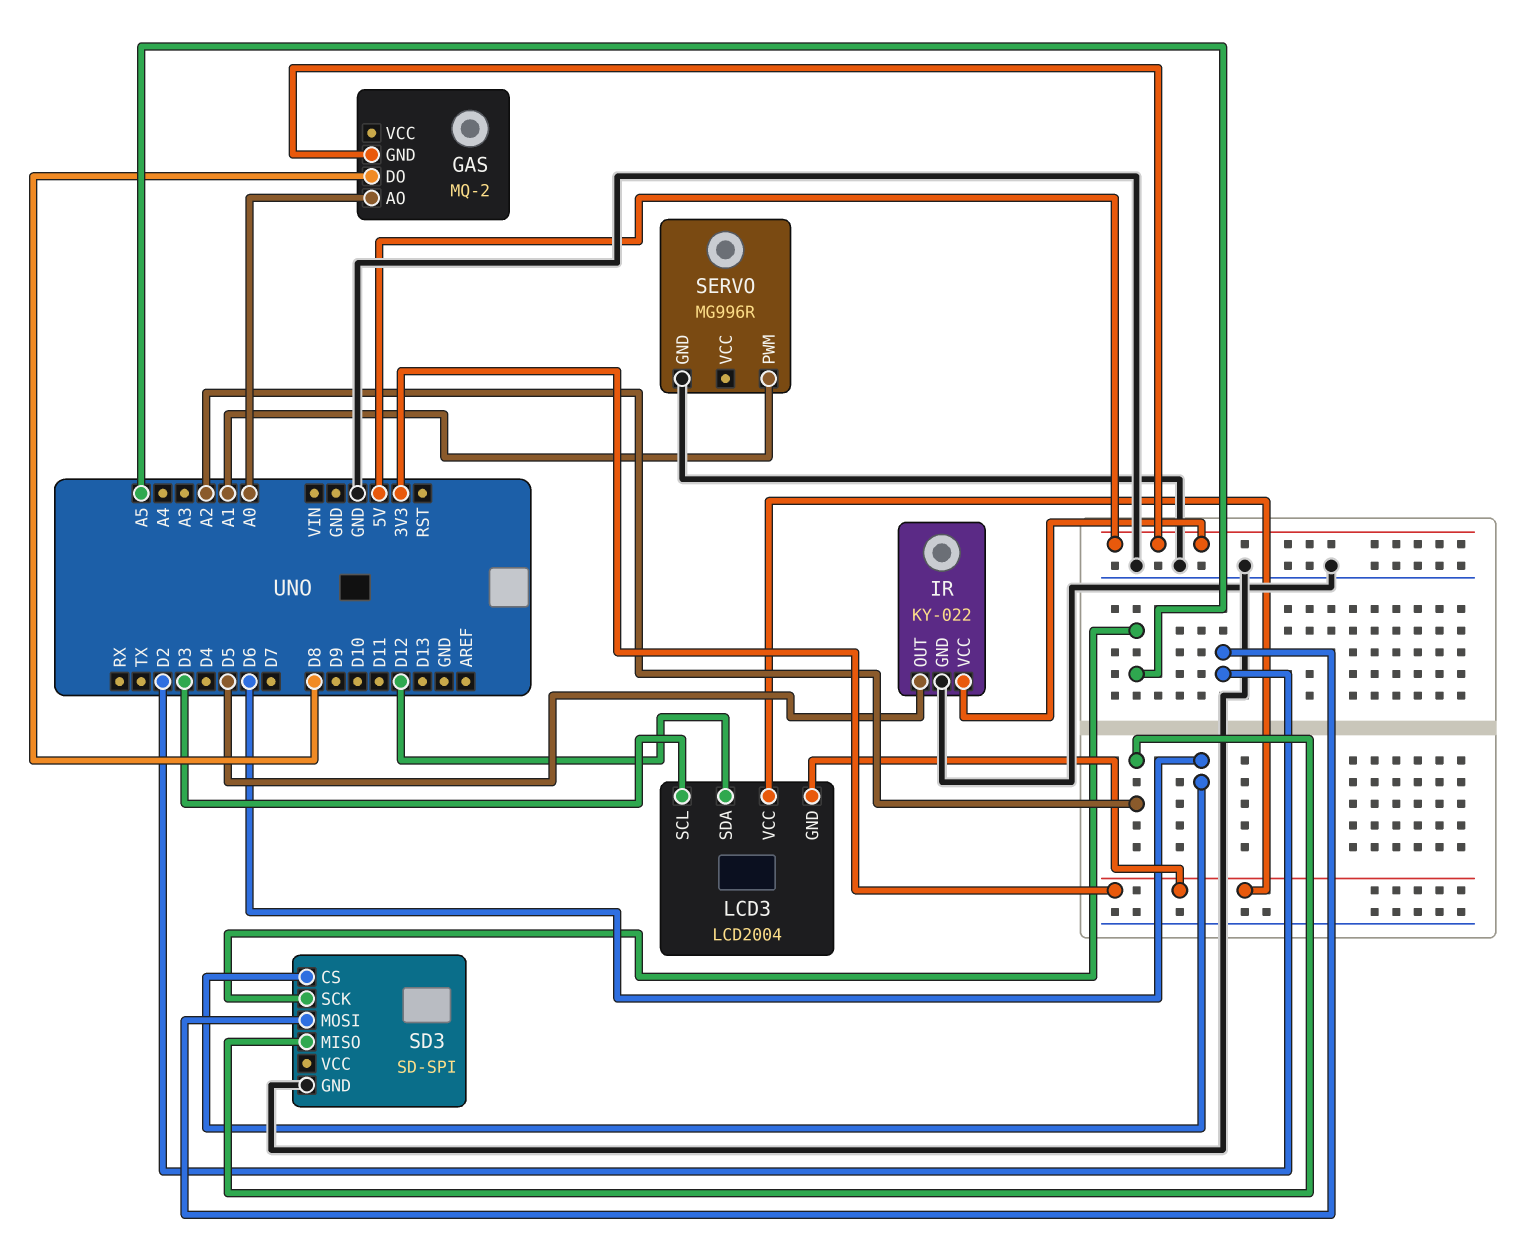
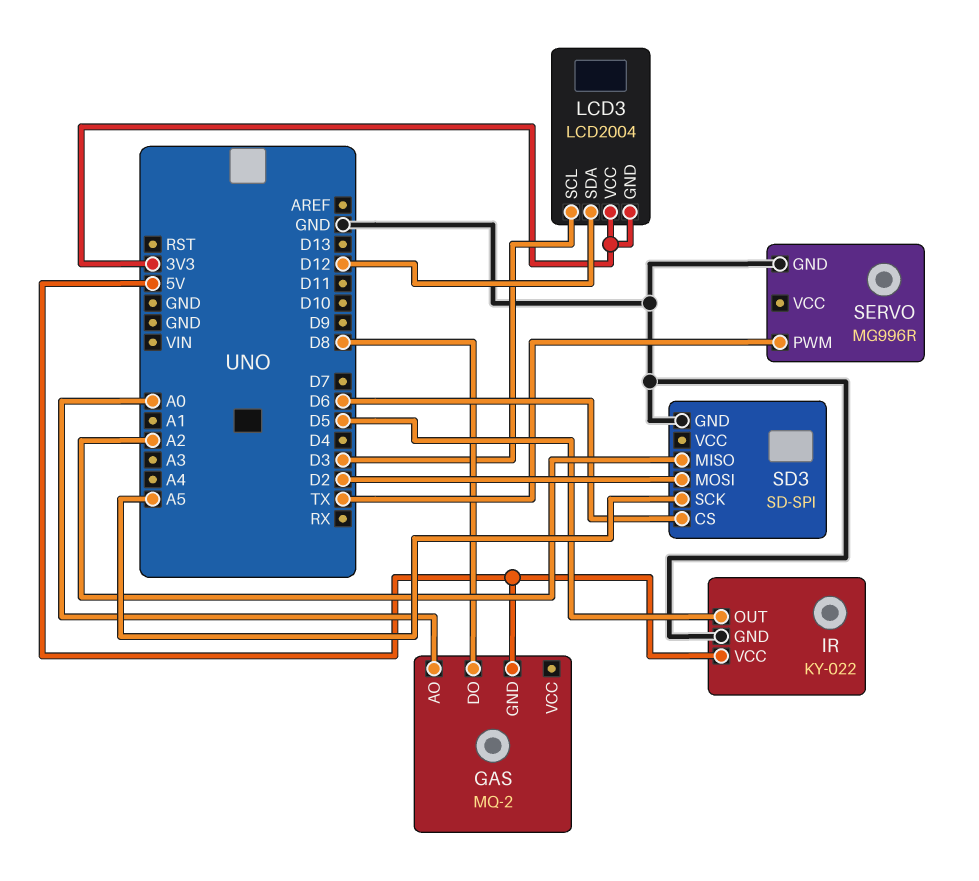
SERVO pin PWM: A1 -> TX

